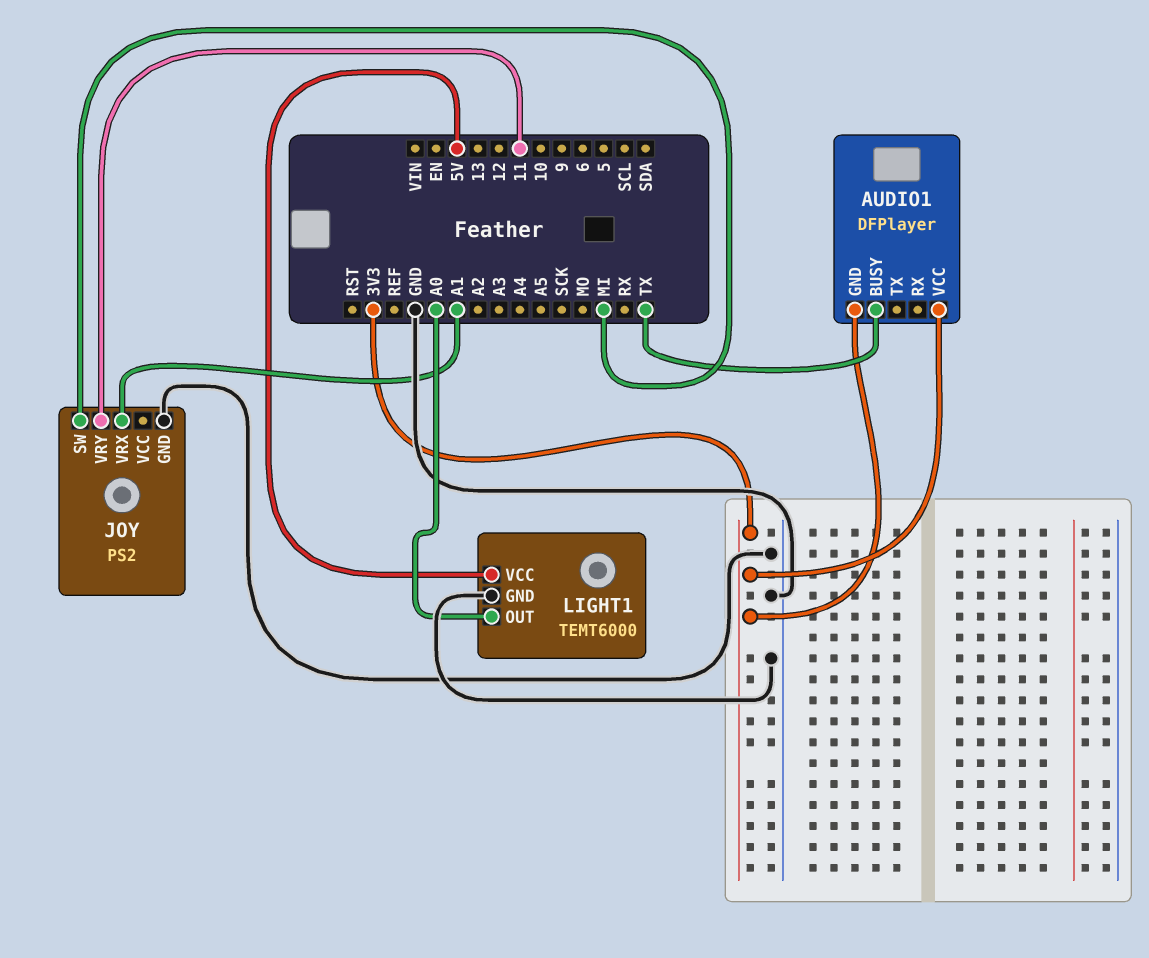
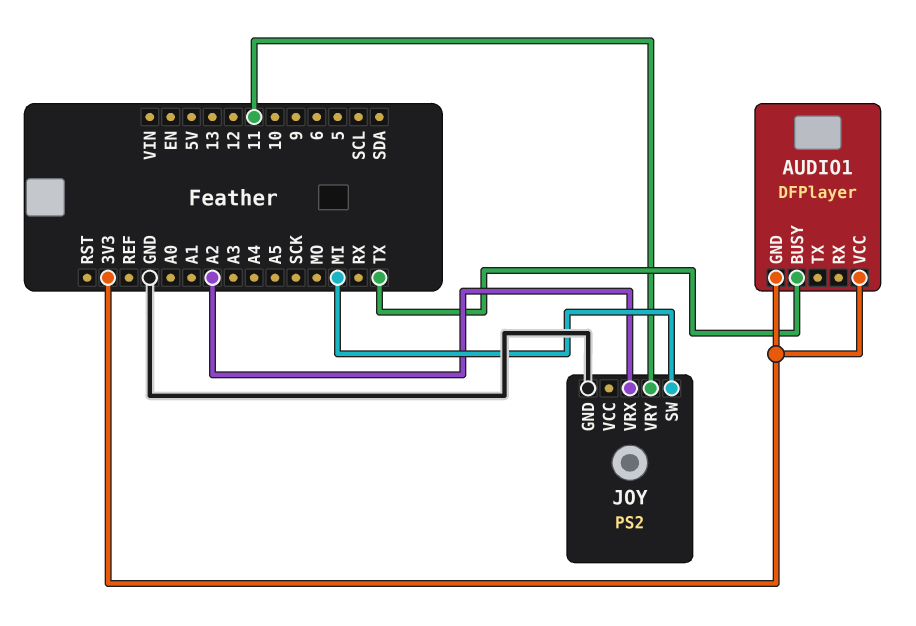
JOY pin VRX: A1 -> A2
LIGHT1: TEMT6000 -> none
LIGHT1 pin GND: GND -> none
LIGHT1 pin OUT: A0 -> none
LIGHT1 pin VCC: 5V -> none

